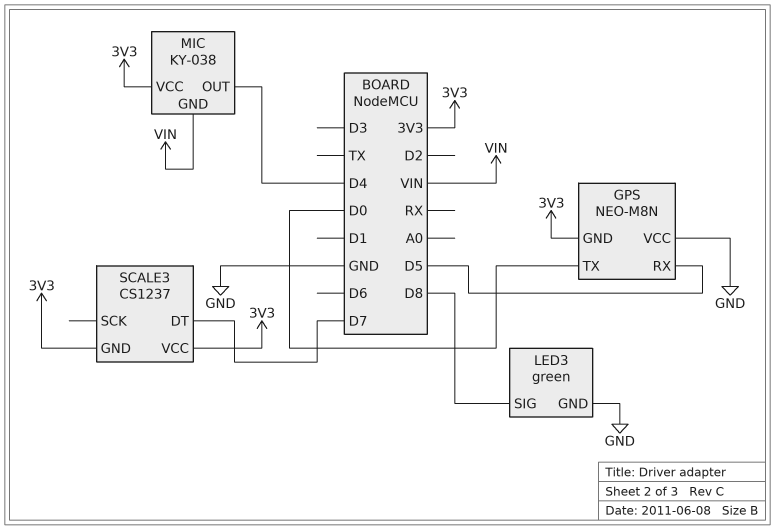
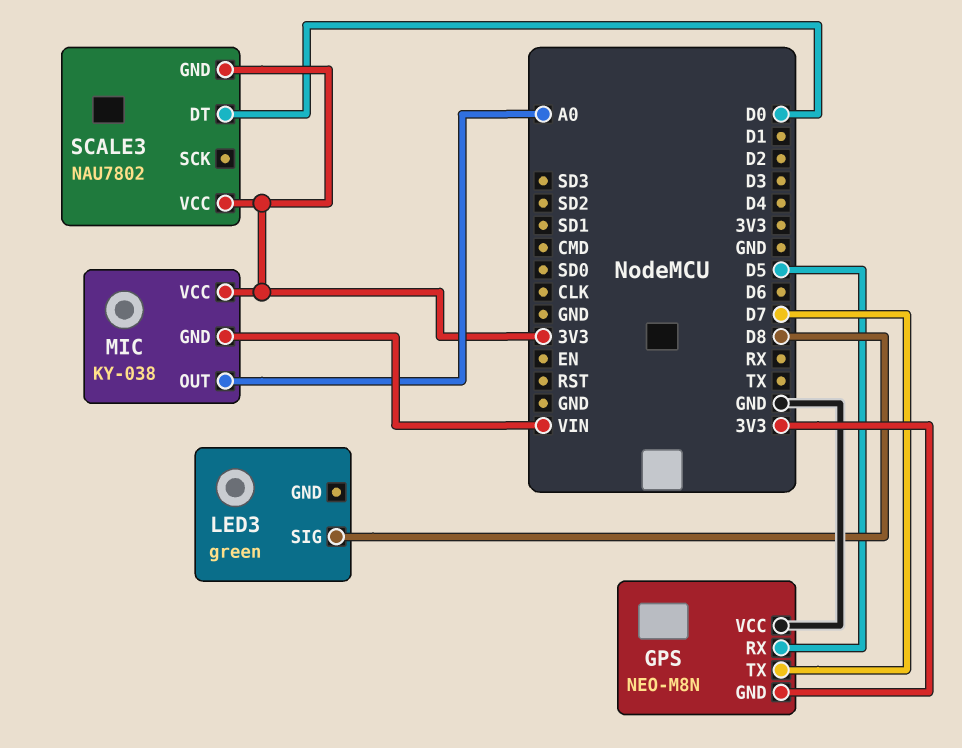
GPS pin TX: D0 -> D7
LED3 pin GND: GND -> none
MIC pin OUT: D4 -> A0
SCALE3: CS1237 -> NAU7802
SCALE3 pin DT: D7 -> D0

